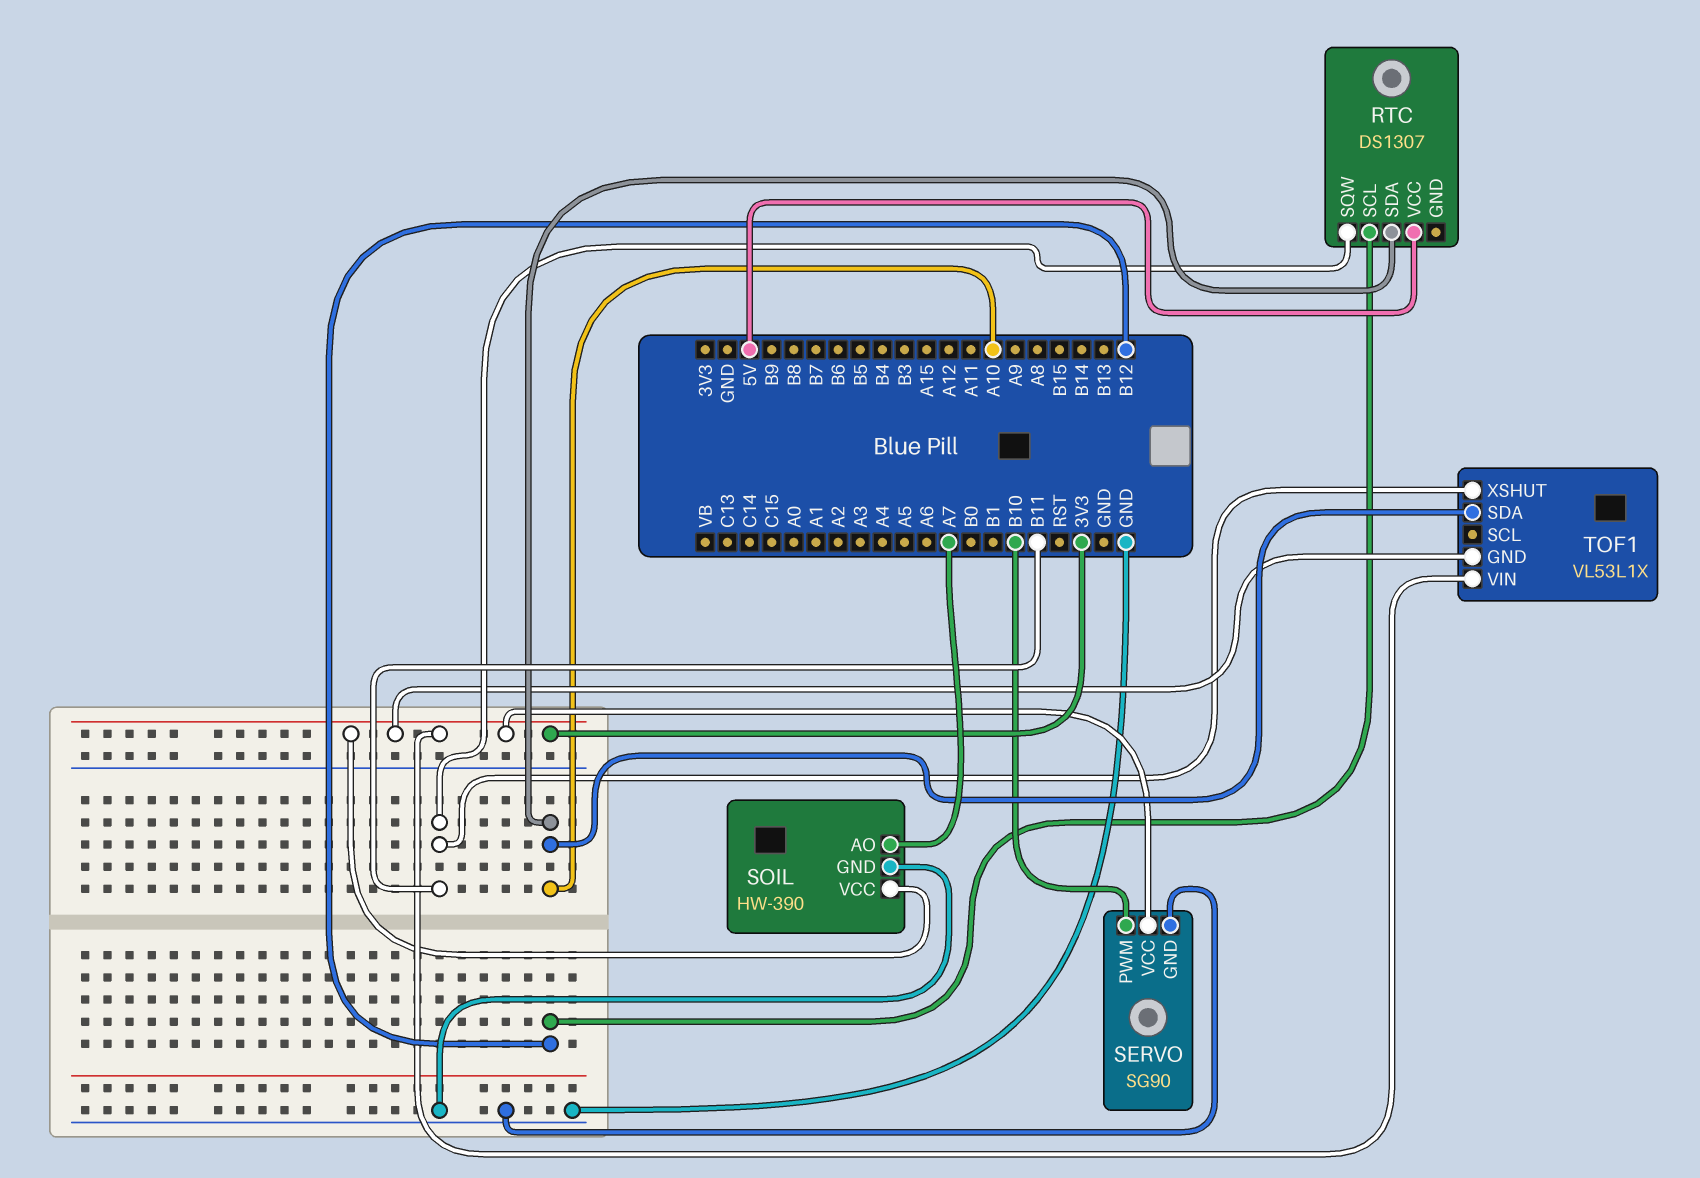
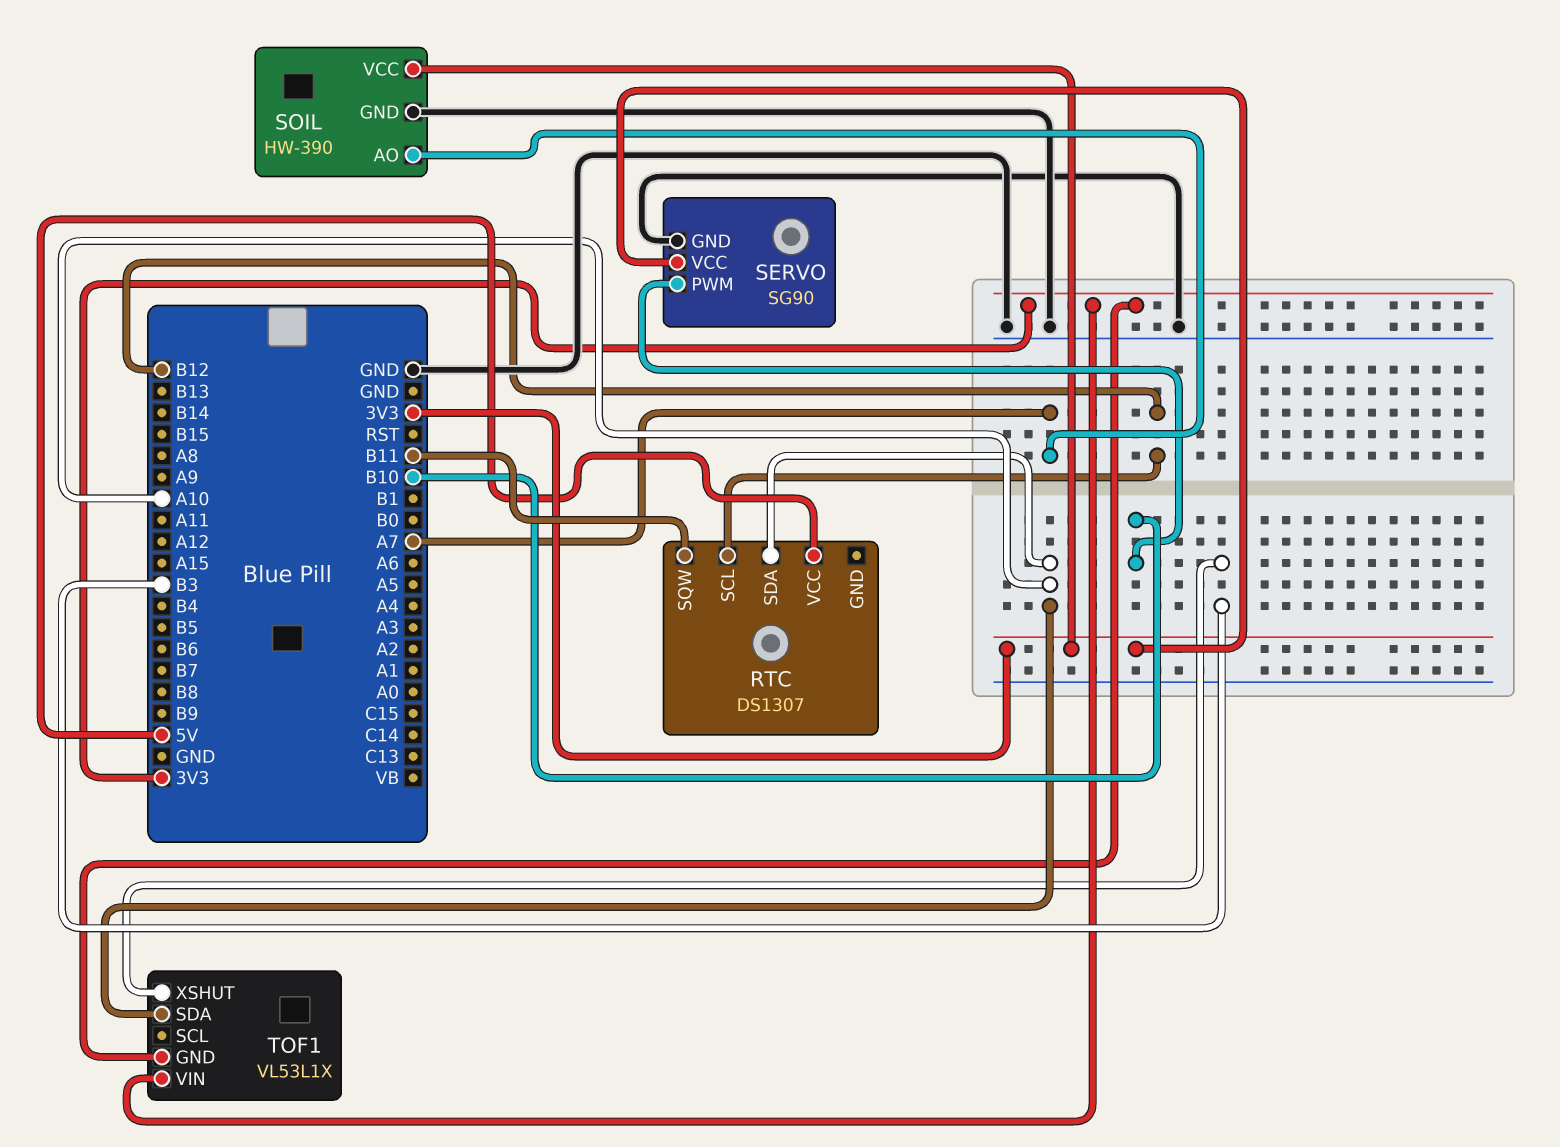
TOF1 pin XSHUT: B11 -> B3

